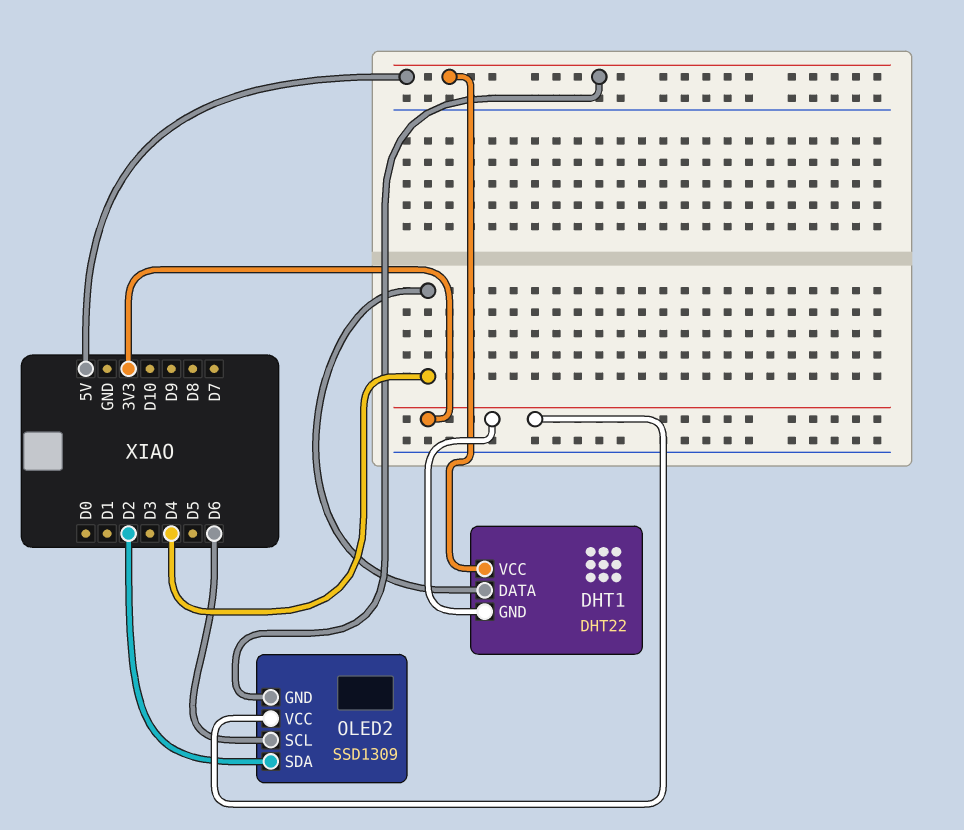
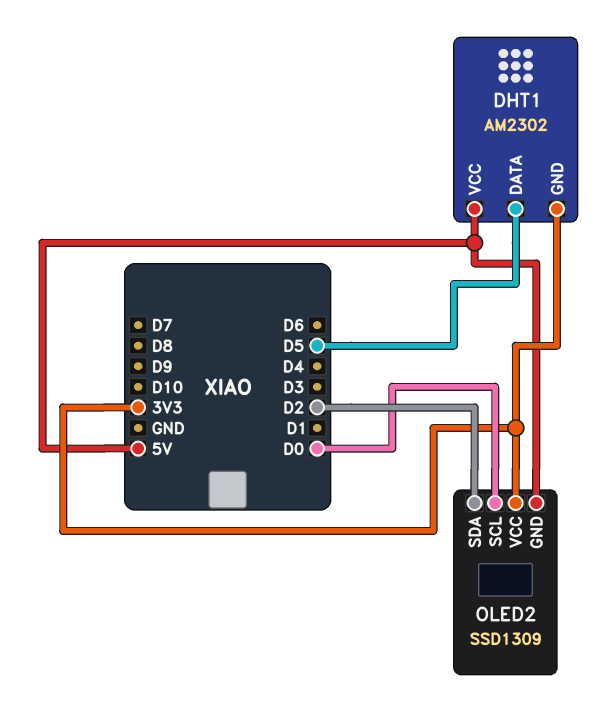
DHT1: DHT22 -> AM2302
DHT1 pin DATA: D4 -> D5
OLED2 pin SCL: D6 -> D0

